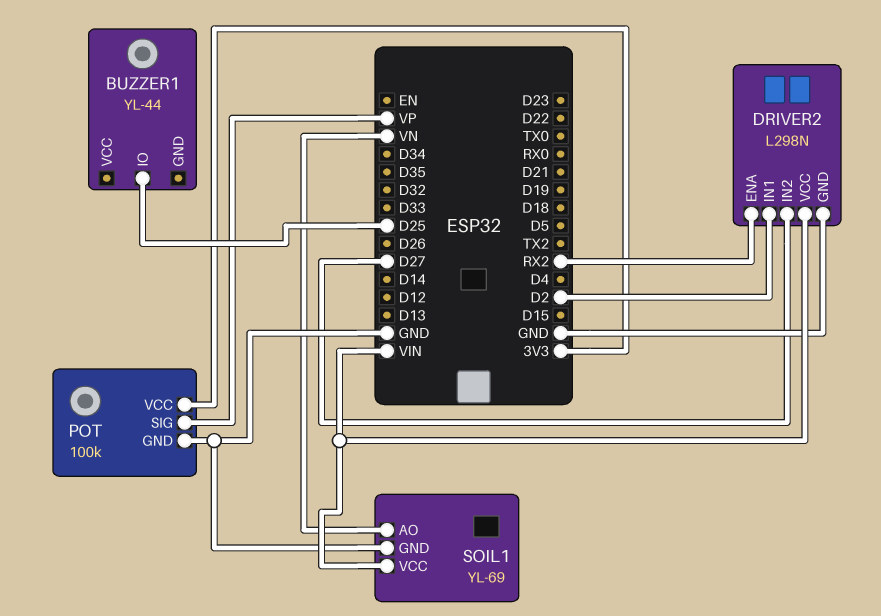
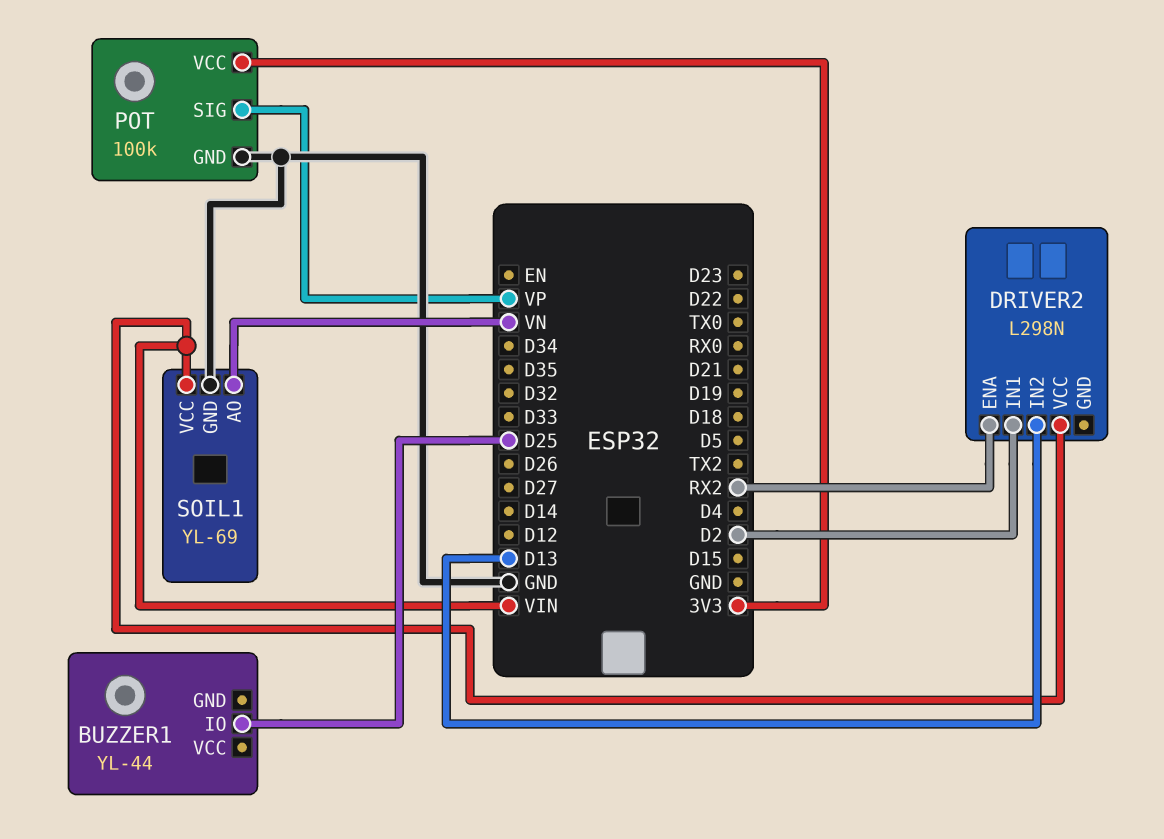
DRIVER2 pin GND: GND -> none
DRIVER2 pin IN2: D27 -> D13

